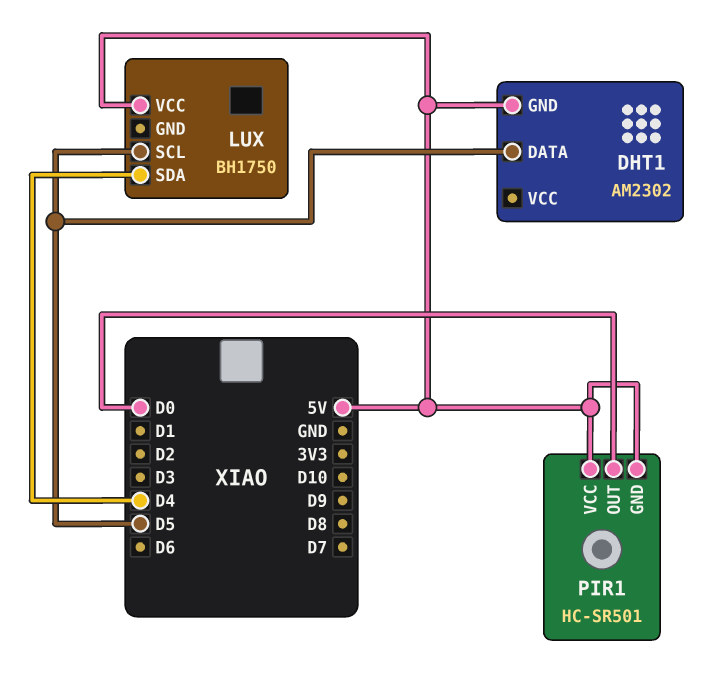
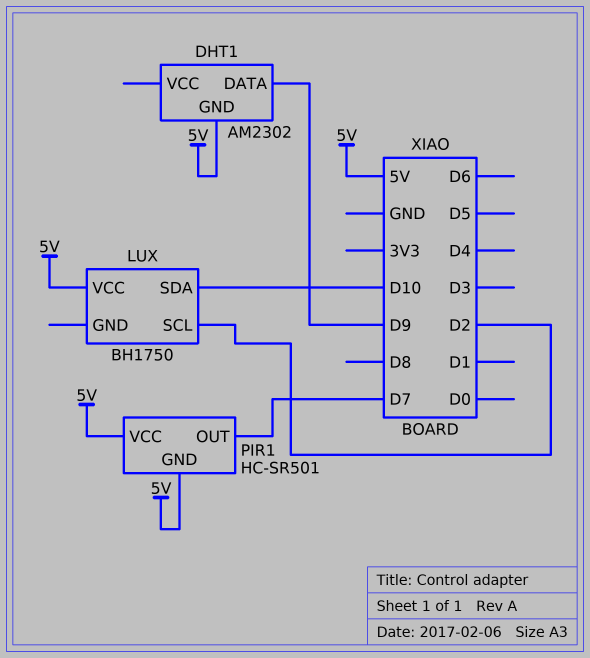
DHT1 pin DATA: D5 -> D9
LUX pin SCL: D5 -> D2
LUX pin SDA: D4 -> D10
PIR1 pin OUT: D0 -> D7

